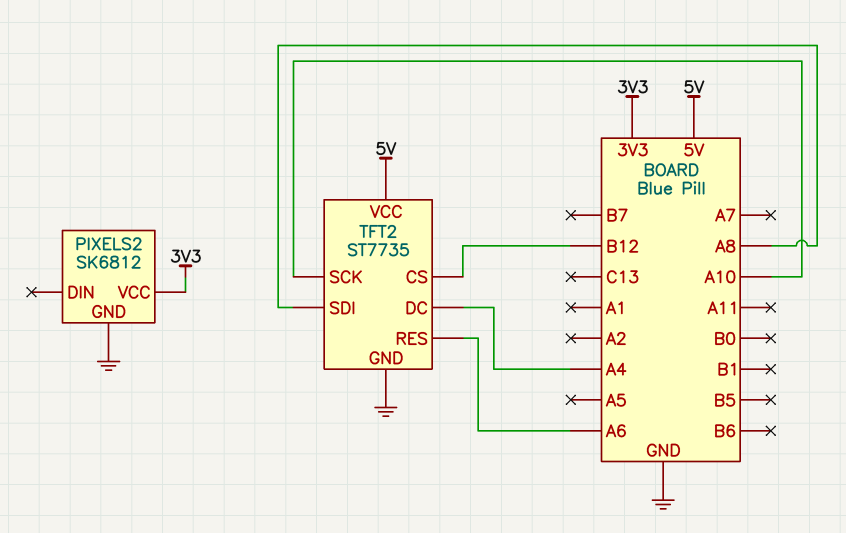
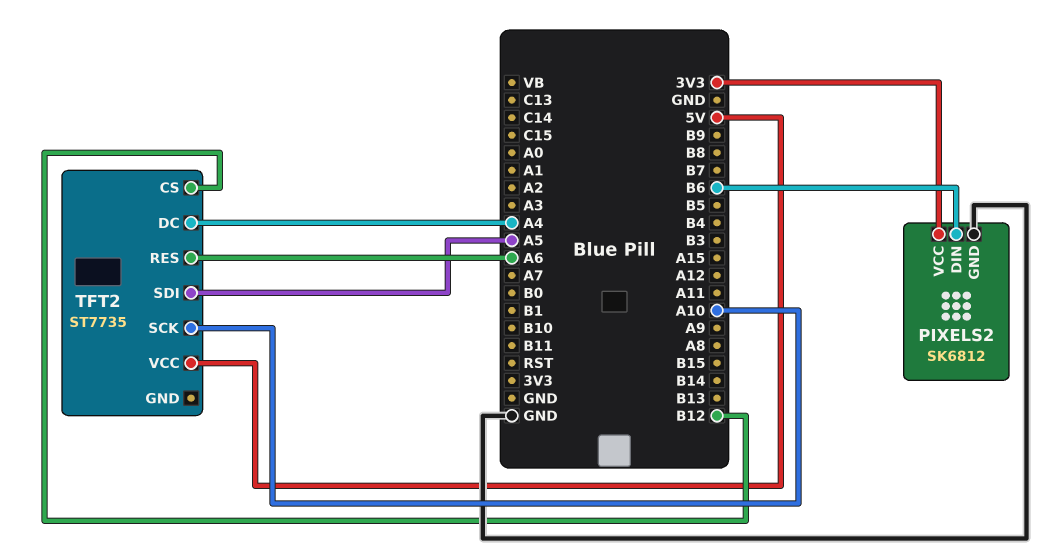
PIXELS2 pin DIN: none -> B6
TFT2 pin GND: GND -> none
TFT2 pin SDI: A8 -> A5

